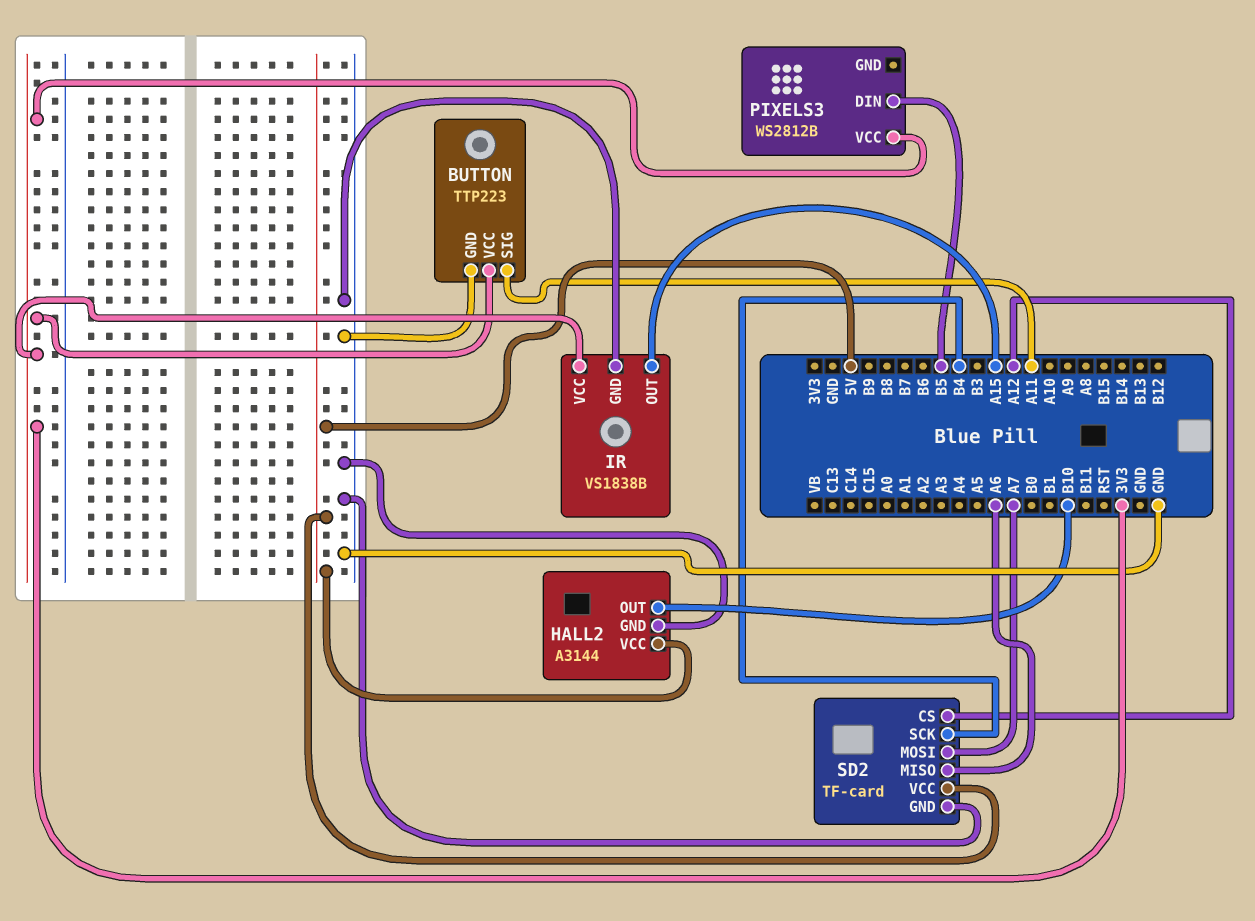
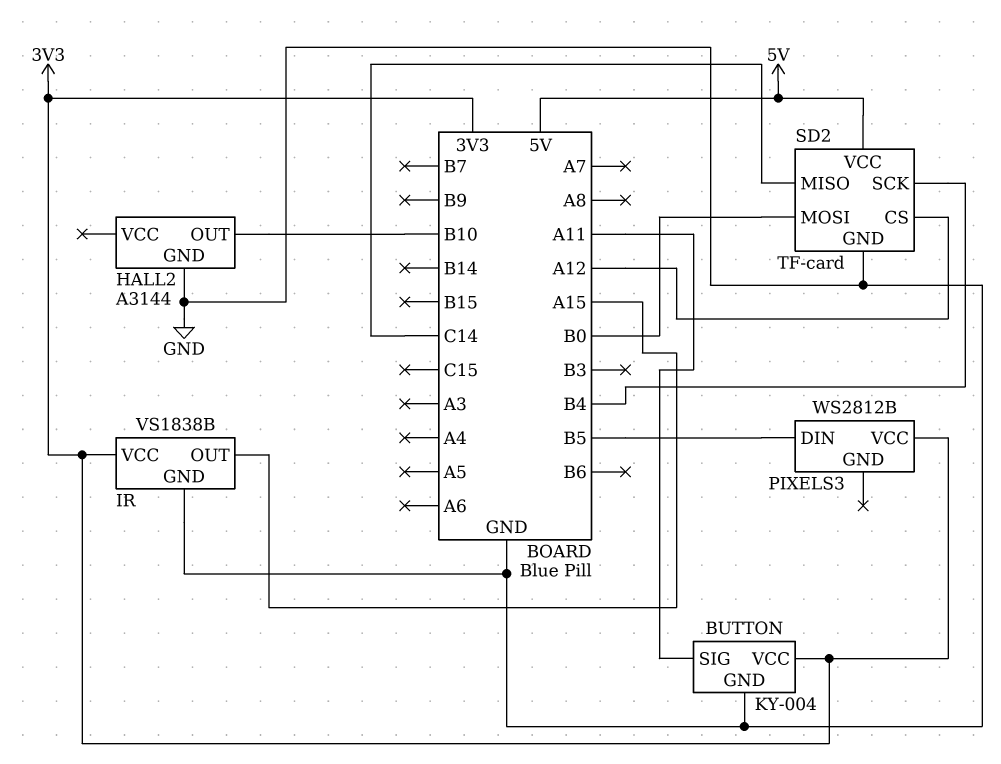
BUTTON: TTP223 -> KY-004
HALL2 pin VCC: 5V -> none
SD2 pin MISO: A6 -> C14
SD2 pin MOSI: A7 -> B0

